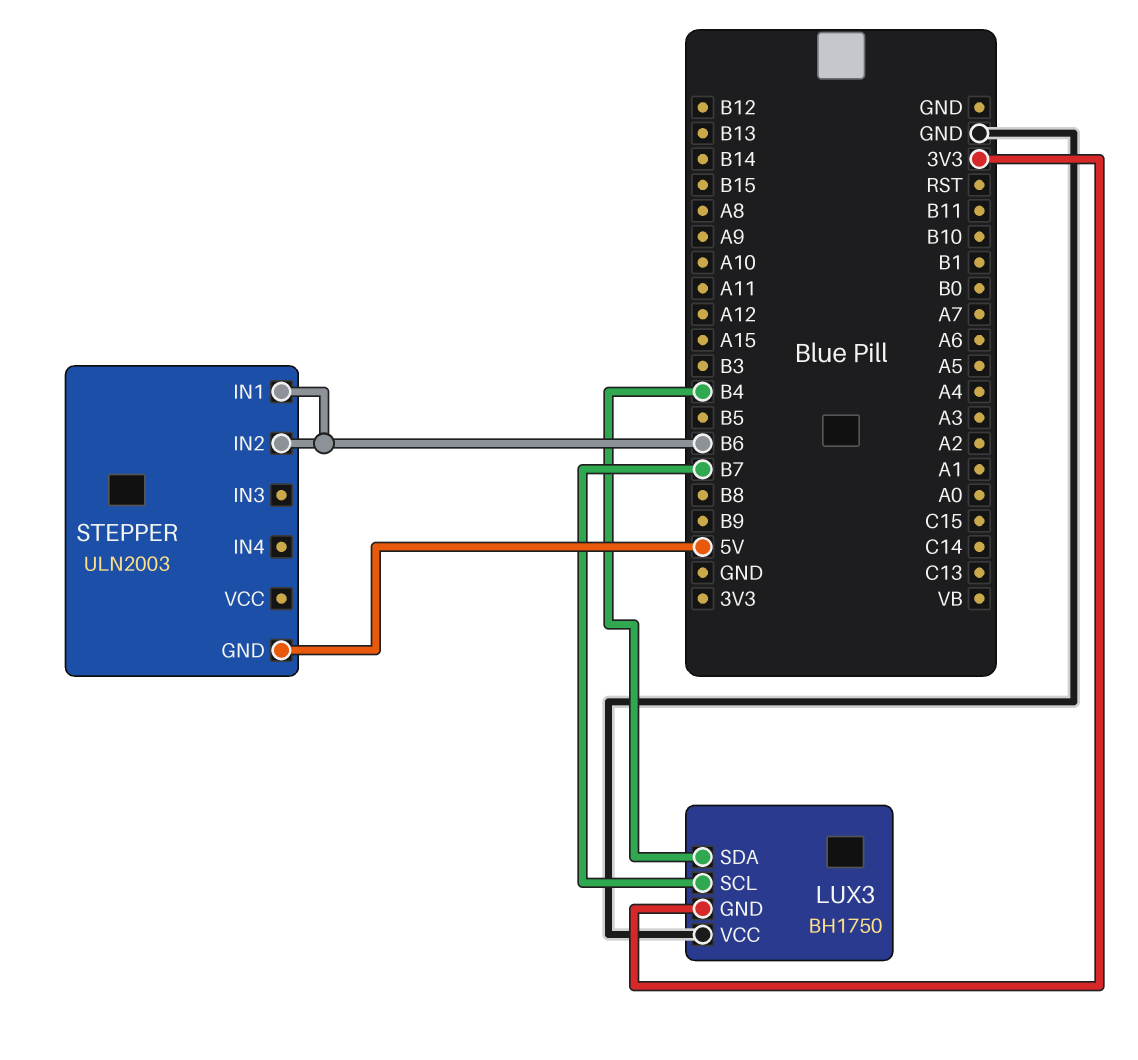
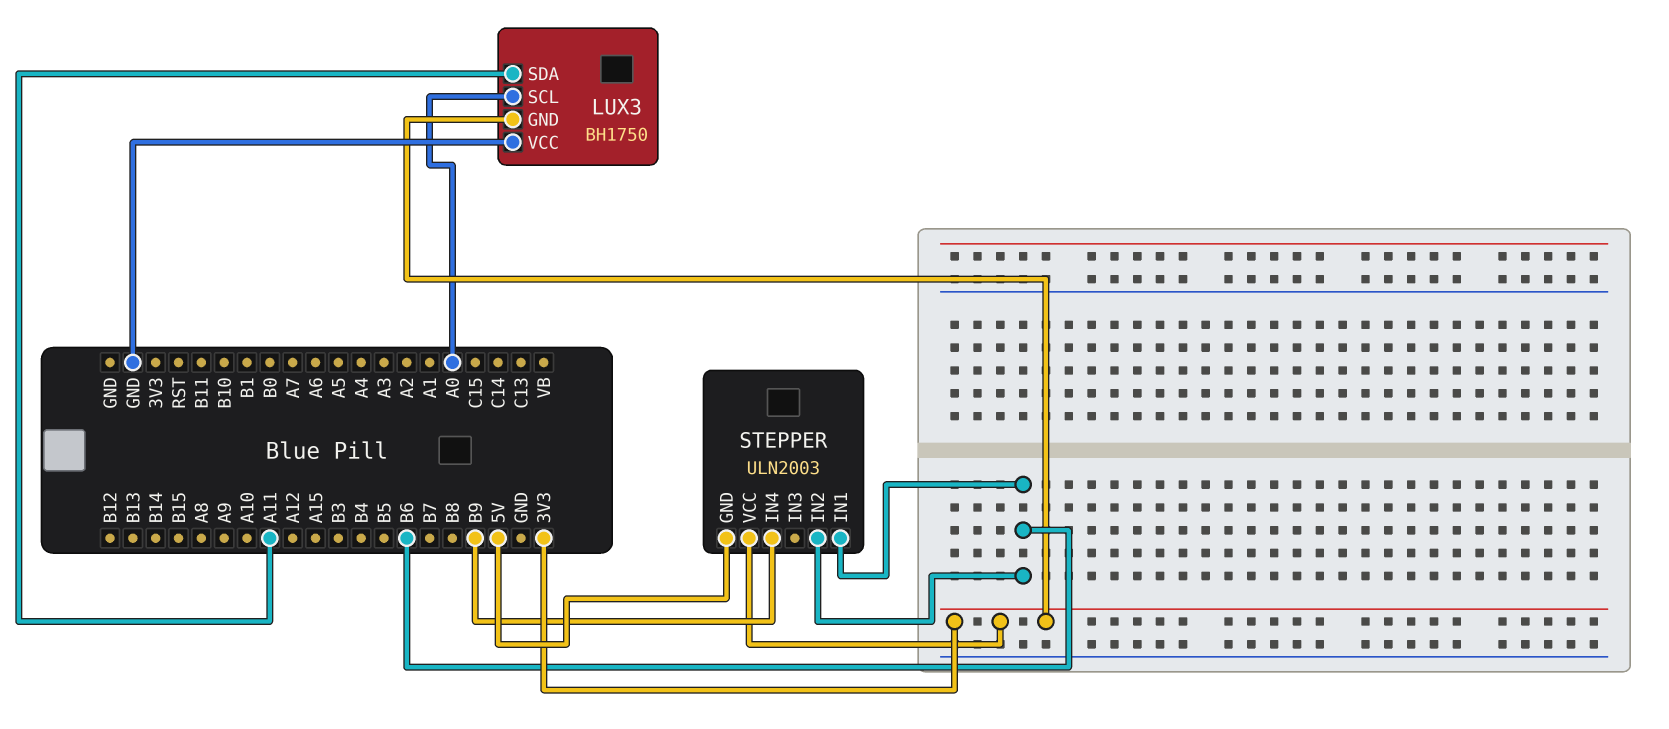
LUX3 pin SCL: B7 -> A0
LUX3 pin SDA: B4 -> A11
STEPPER pin IN4: none -> B9
STEPPER pin VCC: none -> 3V3

